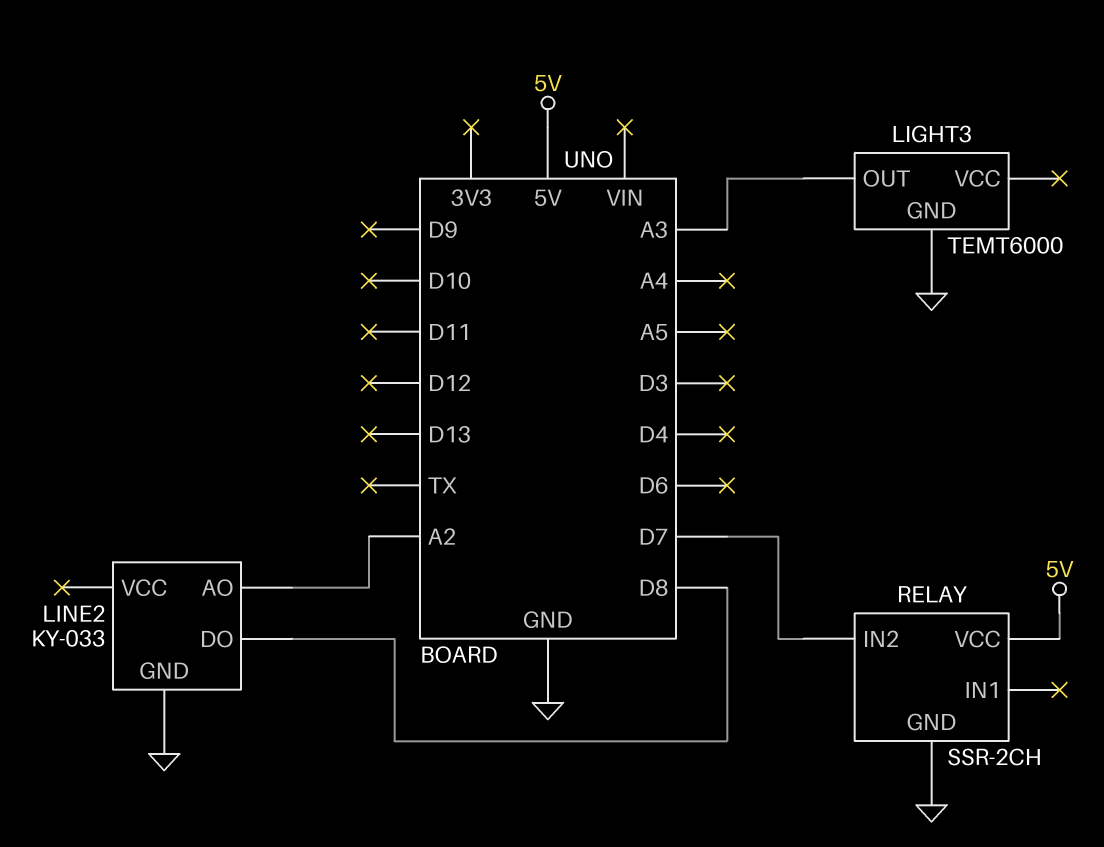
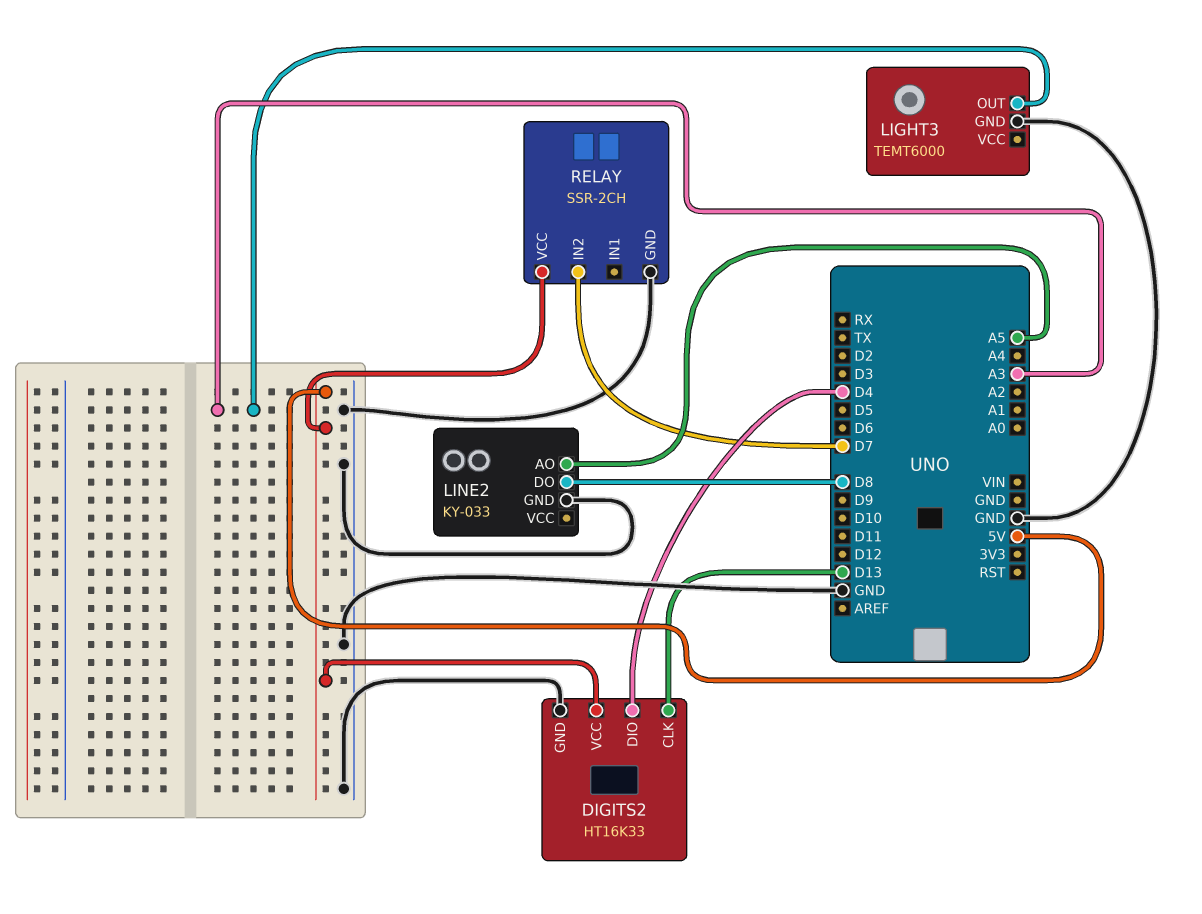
DIGITS2: none -> HT16K33
DIGITS2 pin CLK: none -> D13
DIGITS2 pin DIO: none -> D4
DIGITS2 pin GND: none -> GND
DIGITS2 pin VCC: none -> 5V
LINE2 pin AO: A2 -> A5

